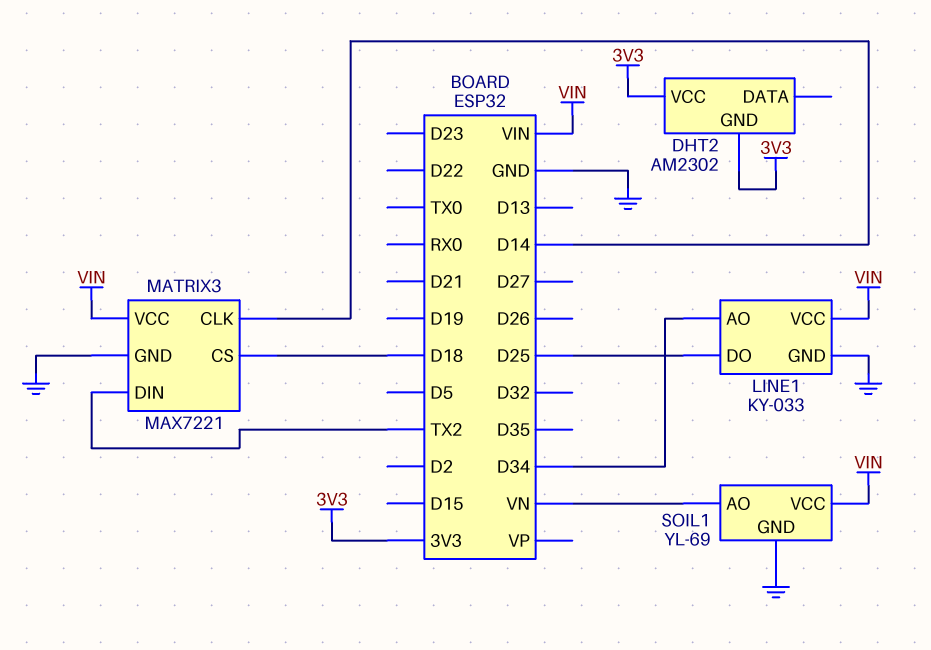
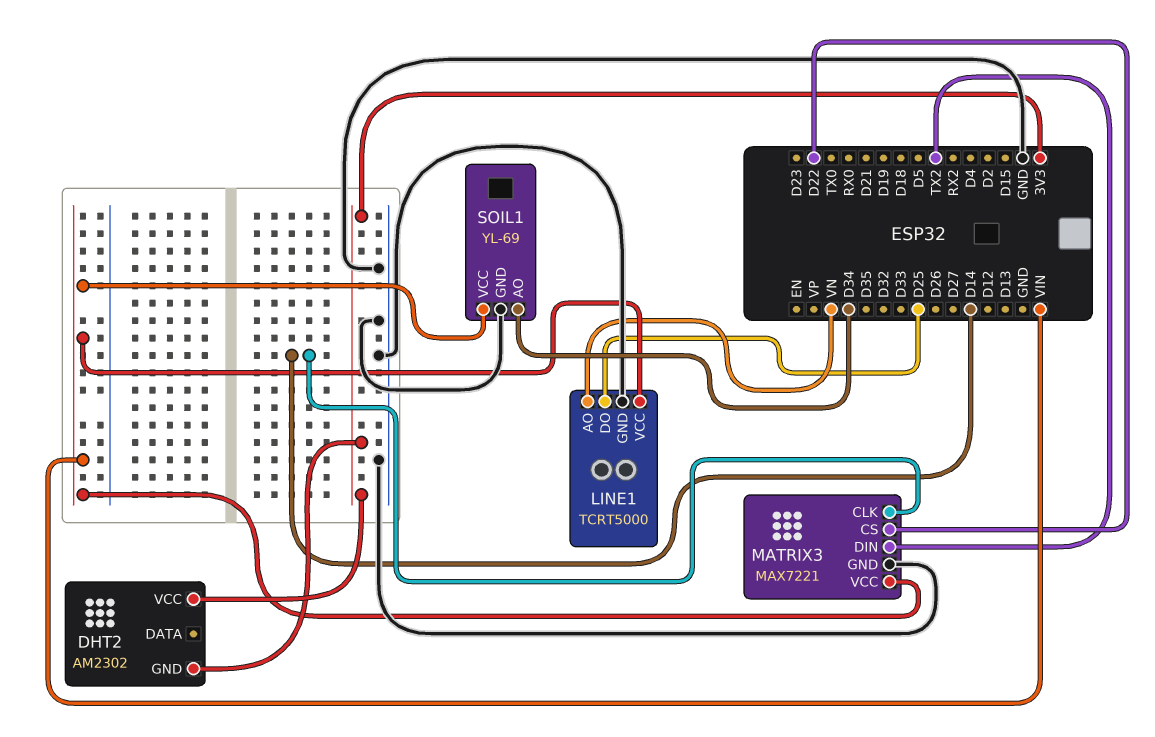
LINE1: KY-033 -> TCRT5000
LINE1 pin AO: D34 -> VN
MATRIX3 pin CS: D18 -> D22
SOIL1 pin AO: VN -> D34

